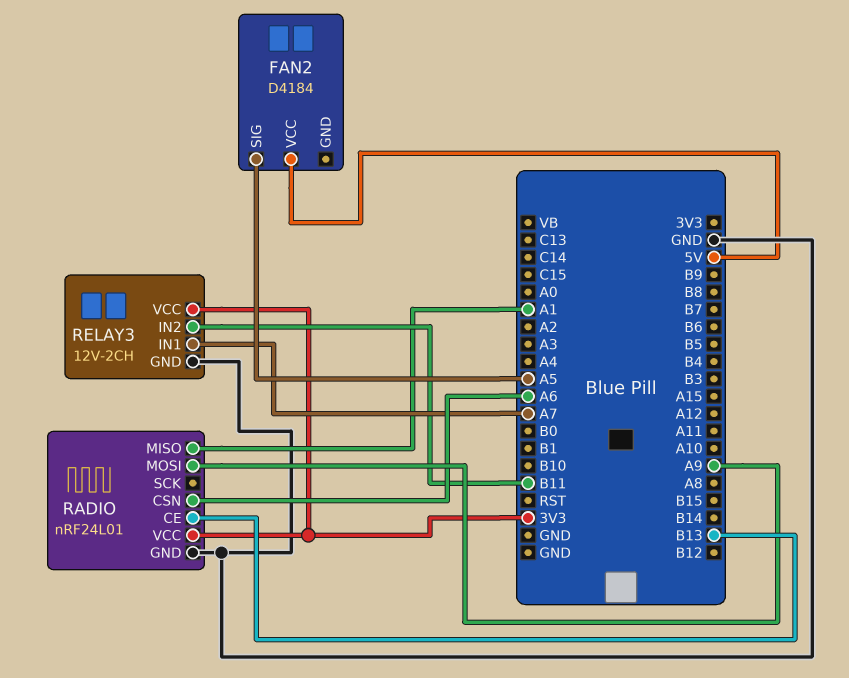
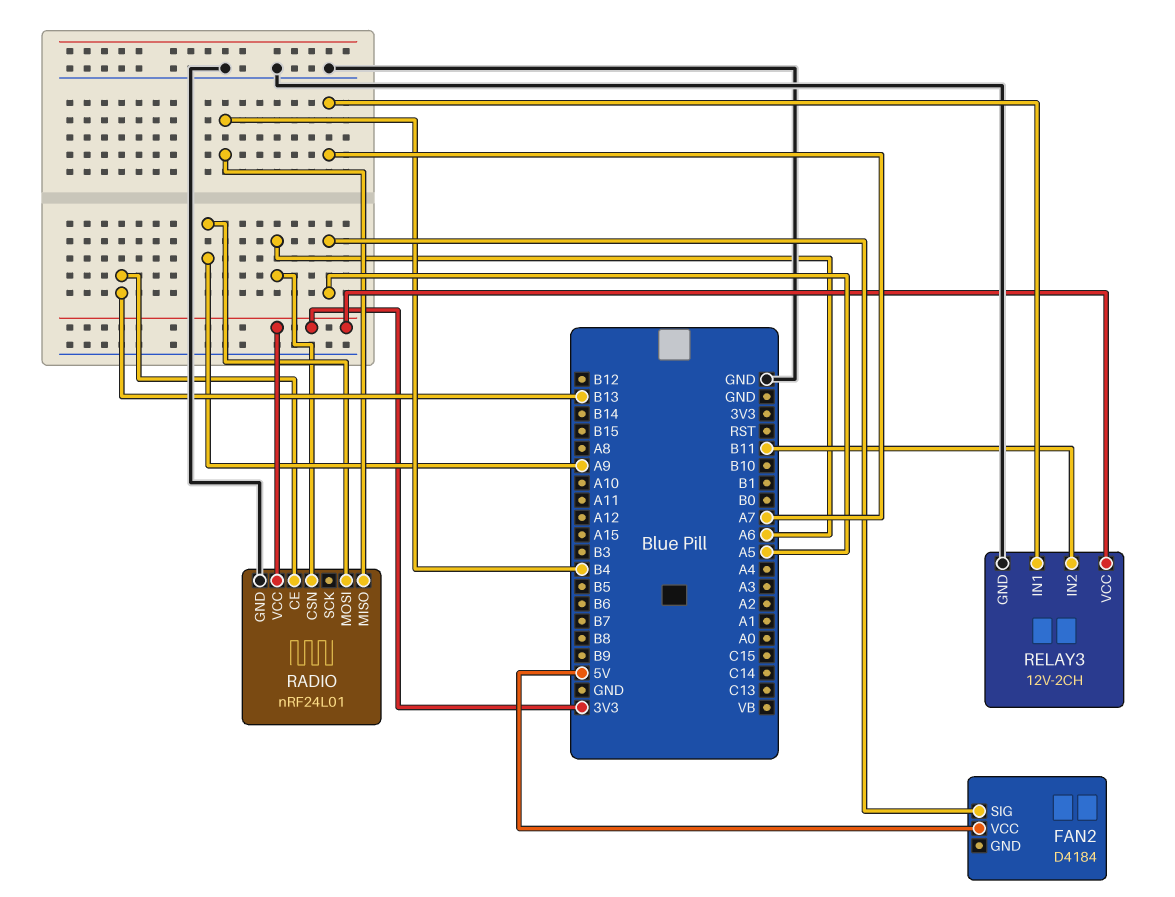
RADIO pin MISO: A1 -> B4

